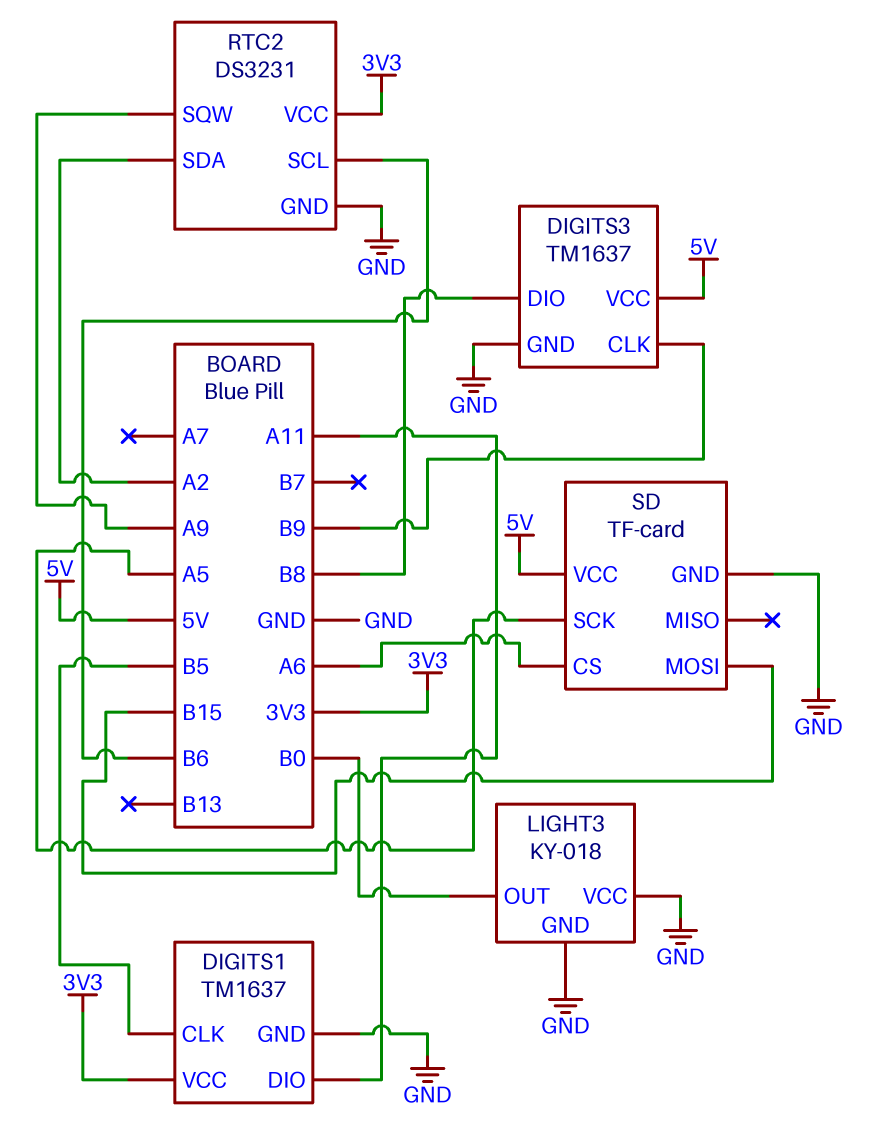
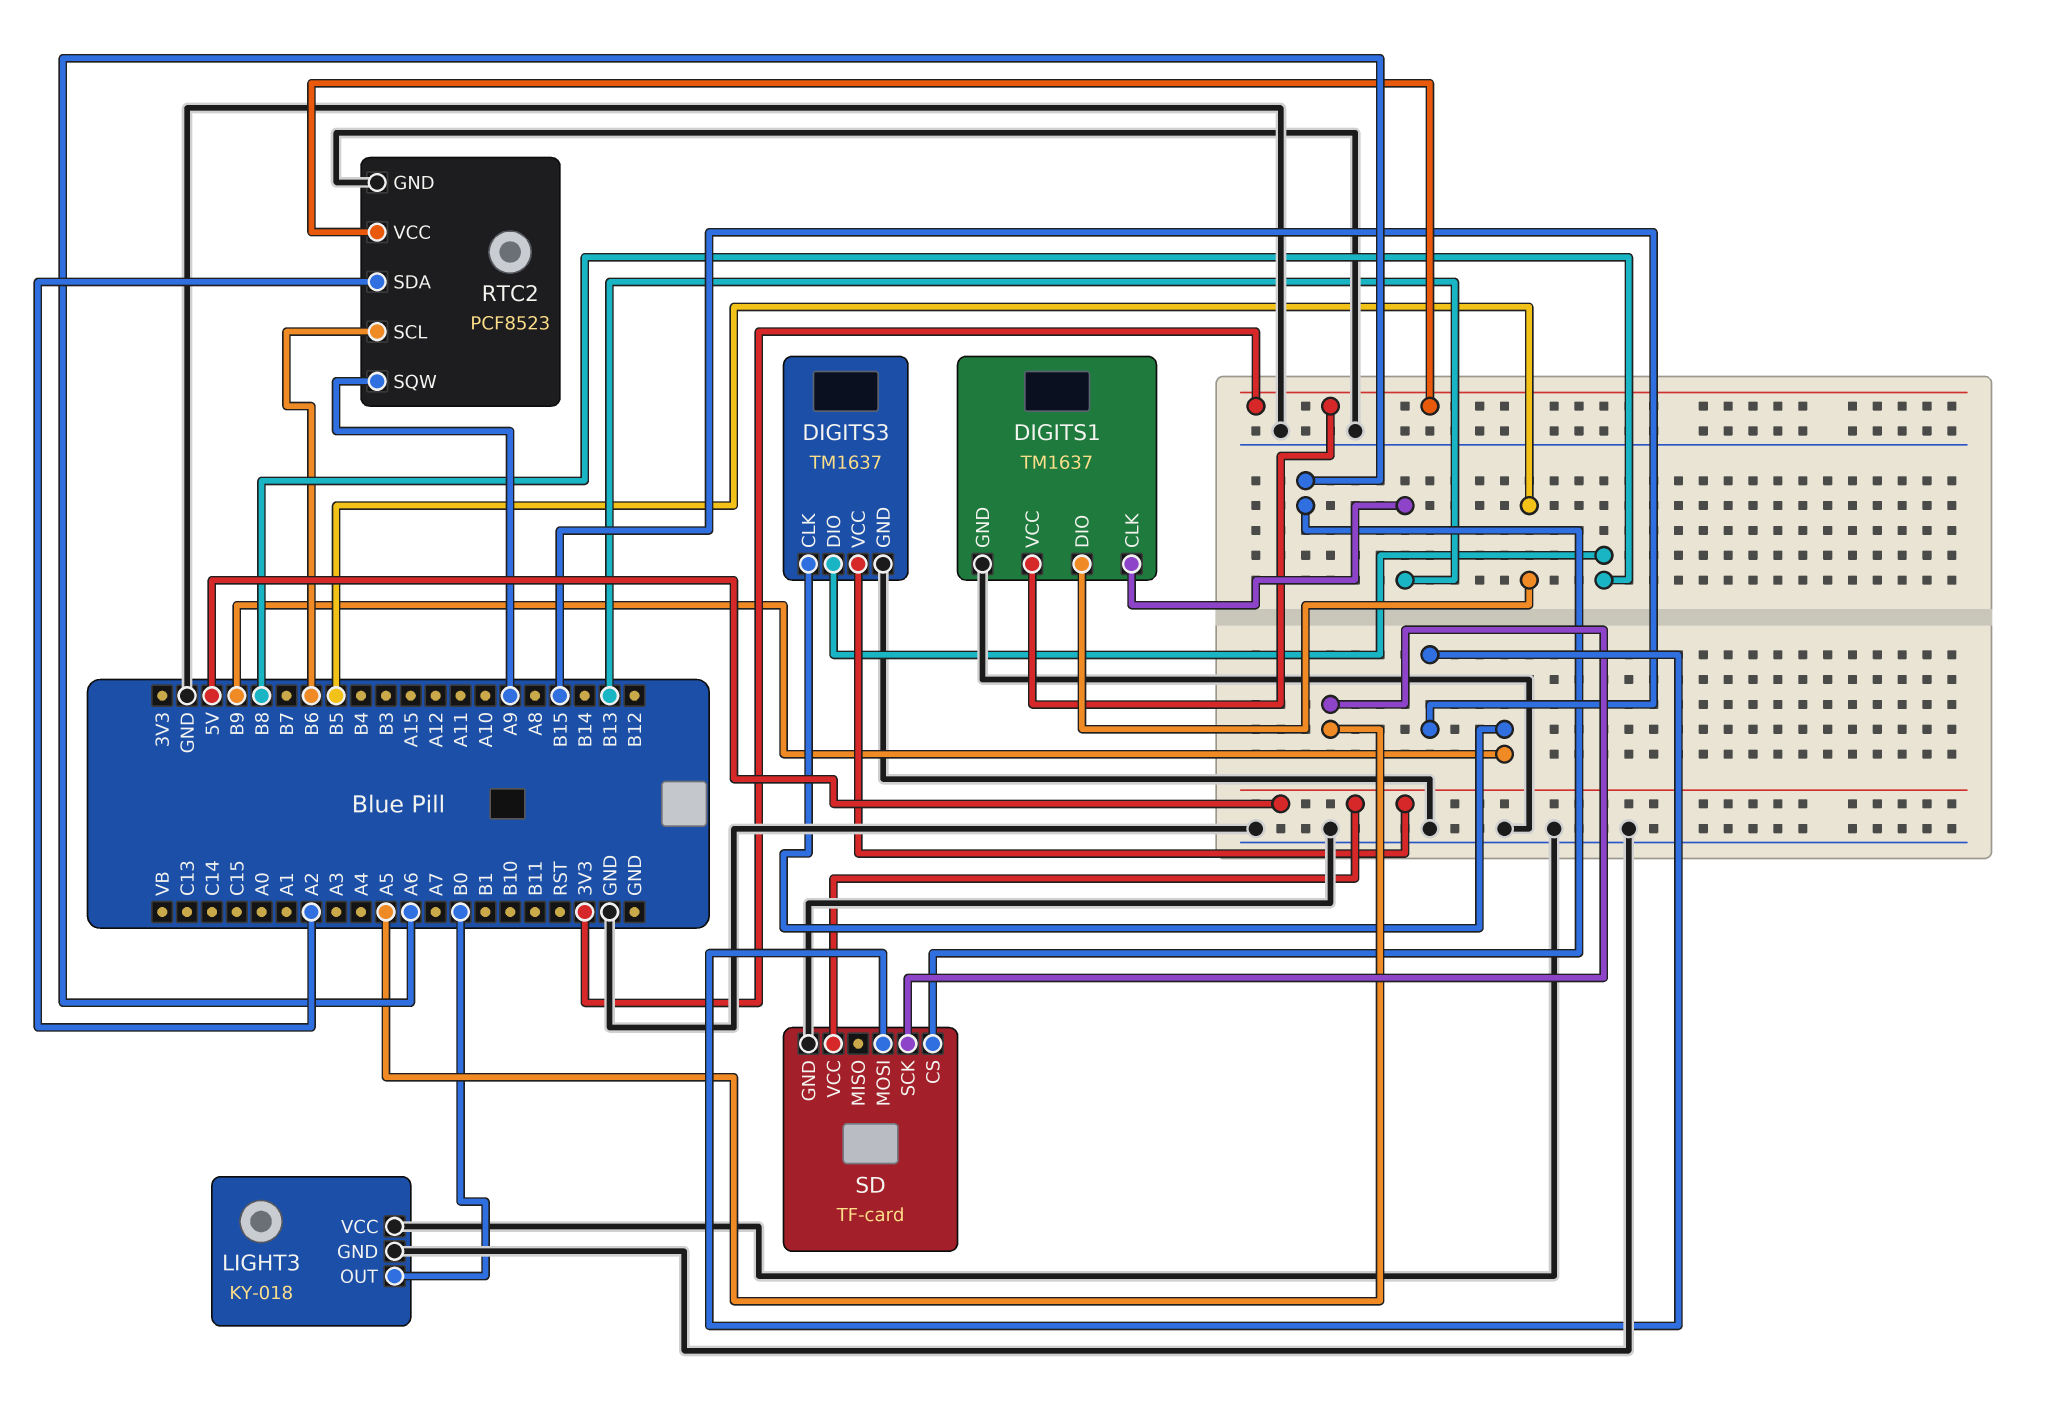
DIGITS1 pin CLK: B5 -> B13
DIGITS1 pin DIO: A11 -> B5
RTC2: DS3231 -> PCF8523

